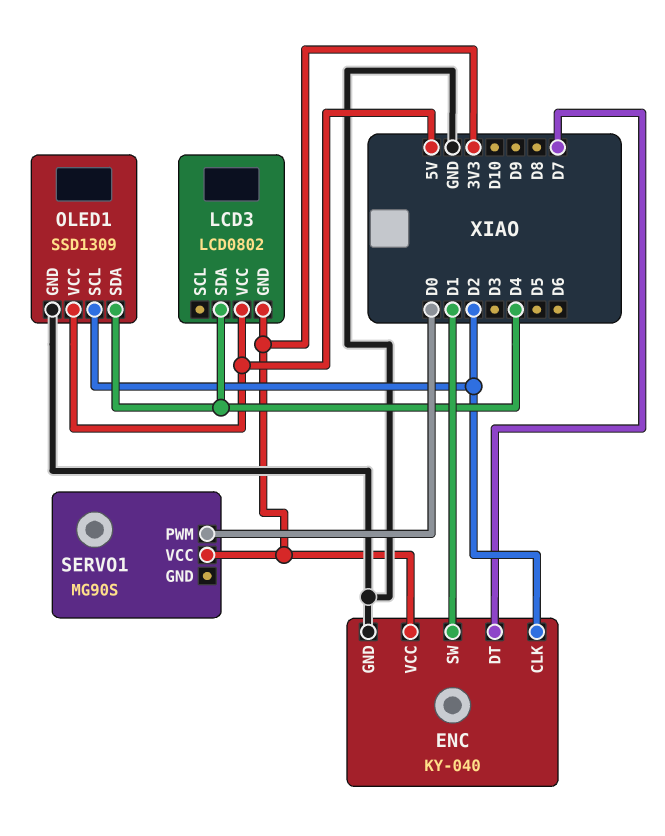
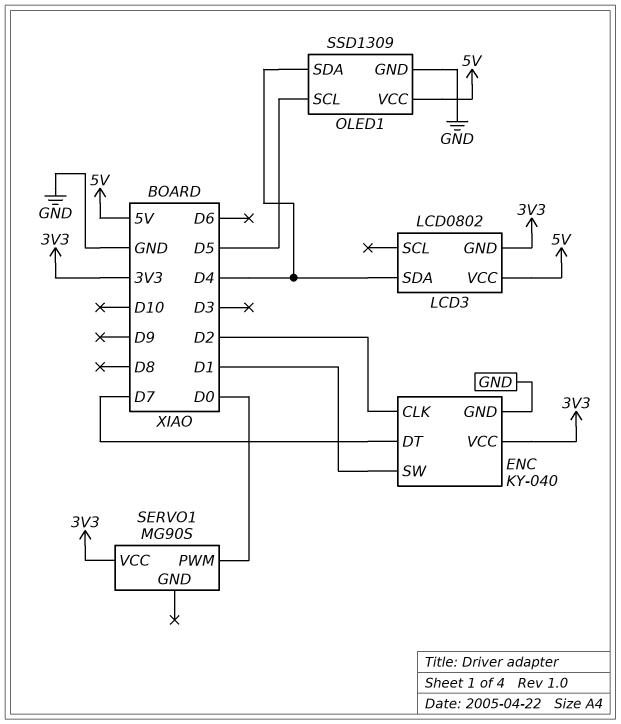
OLED1 pin SCL: D2 -> D5

